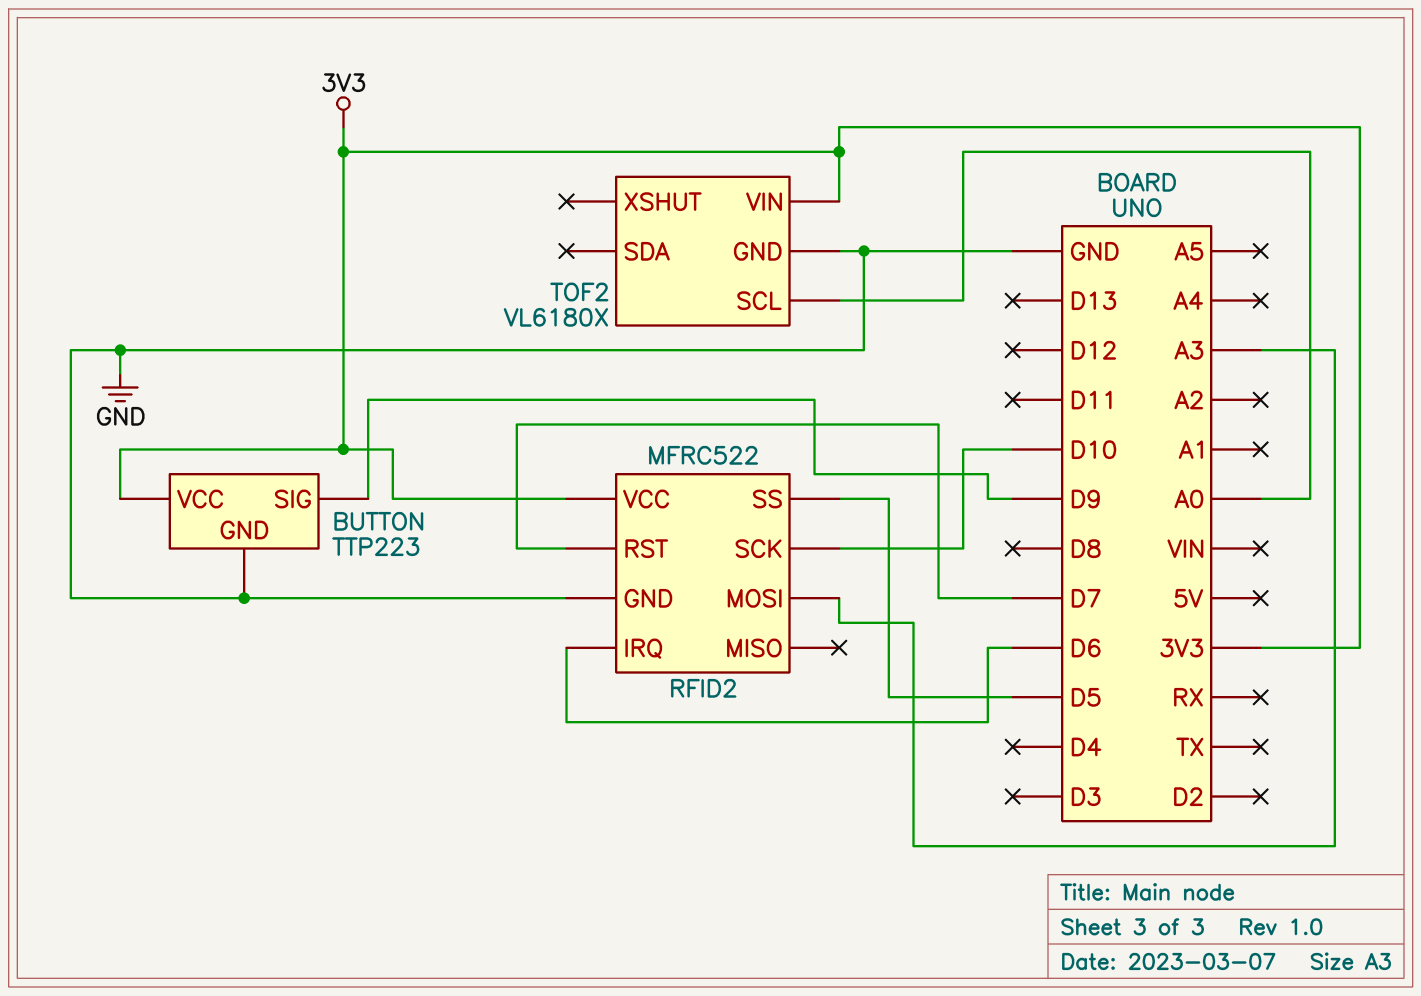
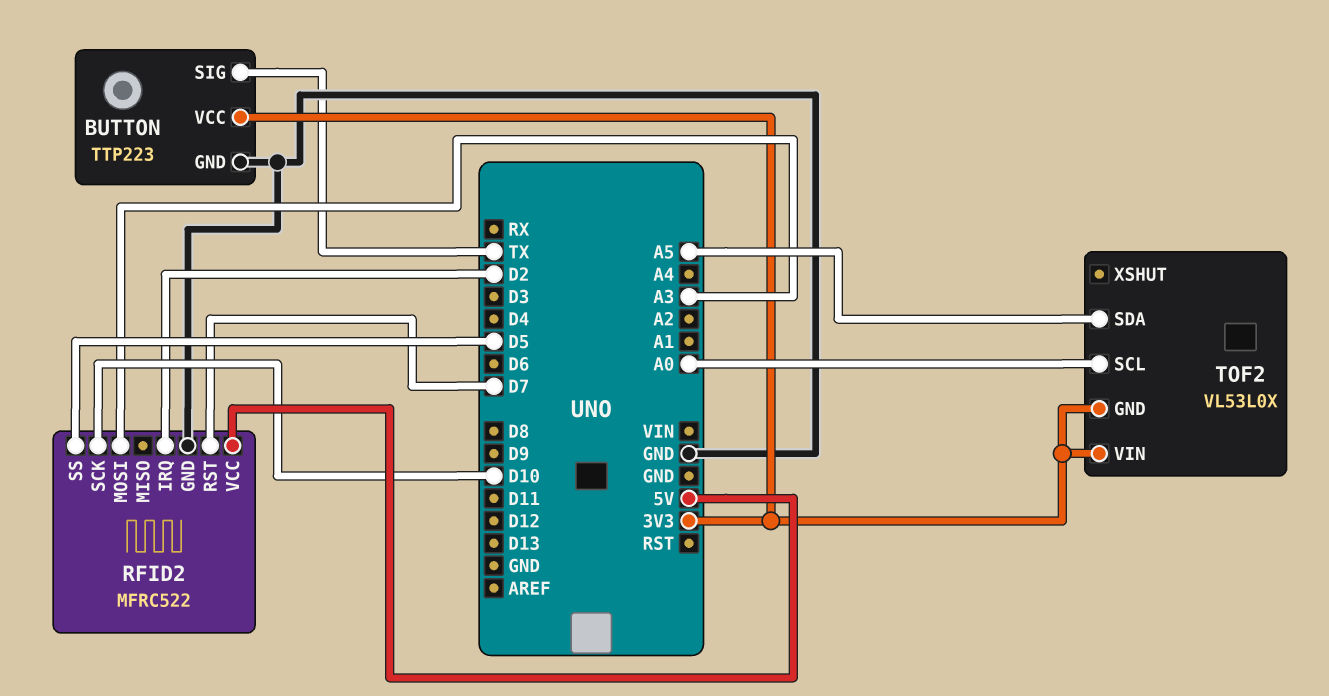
BUTTON pin SIG: D9 -> TX
RFID2 pin IRQ: D6 -> D2
RFID2 pin VCC: 3V3 -> 5V
TOF2: VL6180X -> VL53L0X
TOF2 pin GND: GND -> 3V3
TOF2 pin SDA: none -> A5

